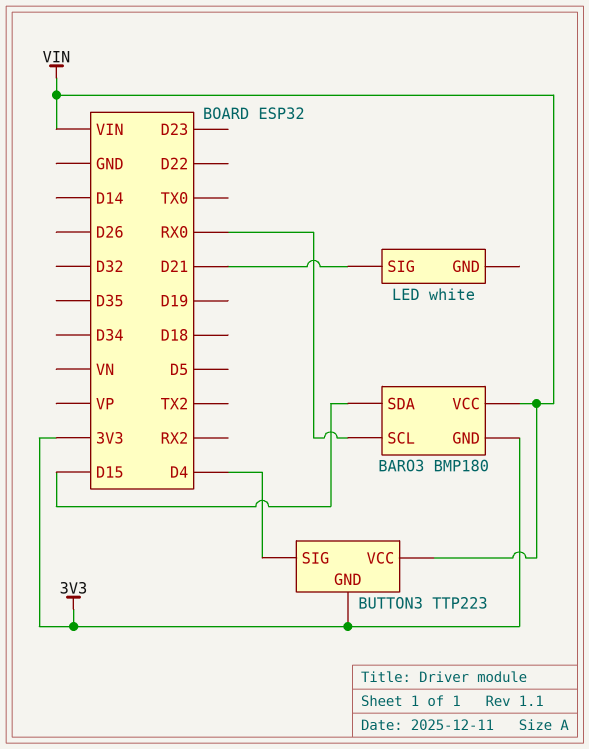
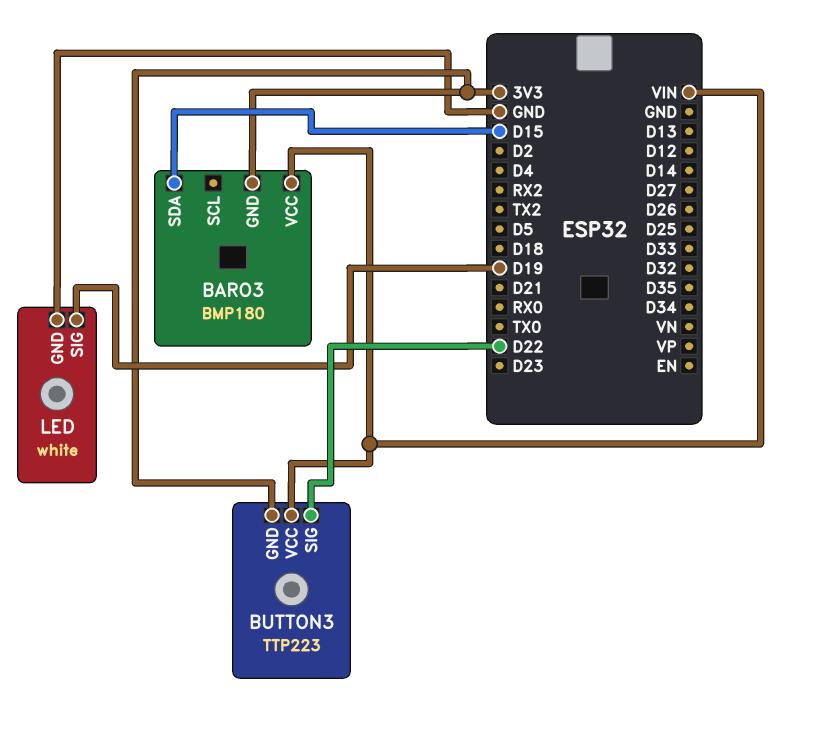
BARO3 pin SCL: RX0 -> none
BUTTON3 pin SIG: D4 -> D22
LED pin GND: none -> GND
LED pin SIG: D21 -> D19

